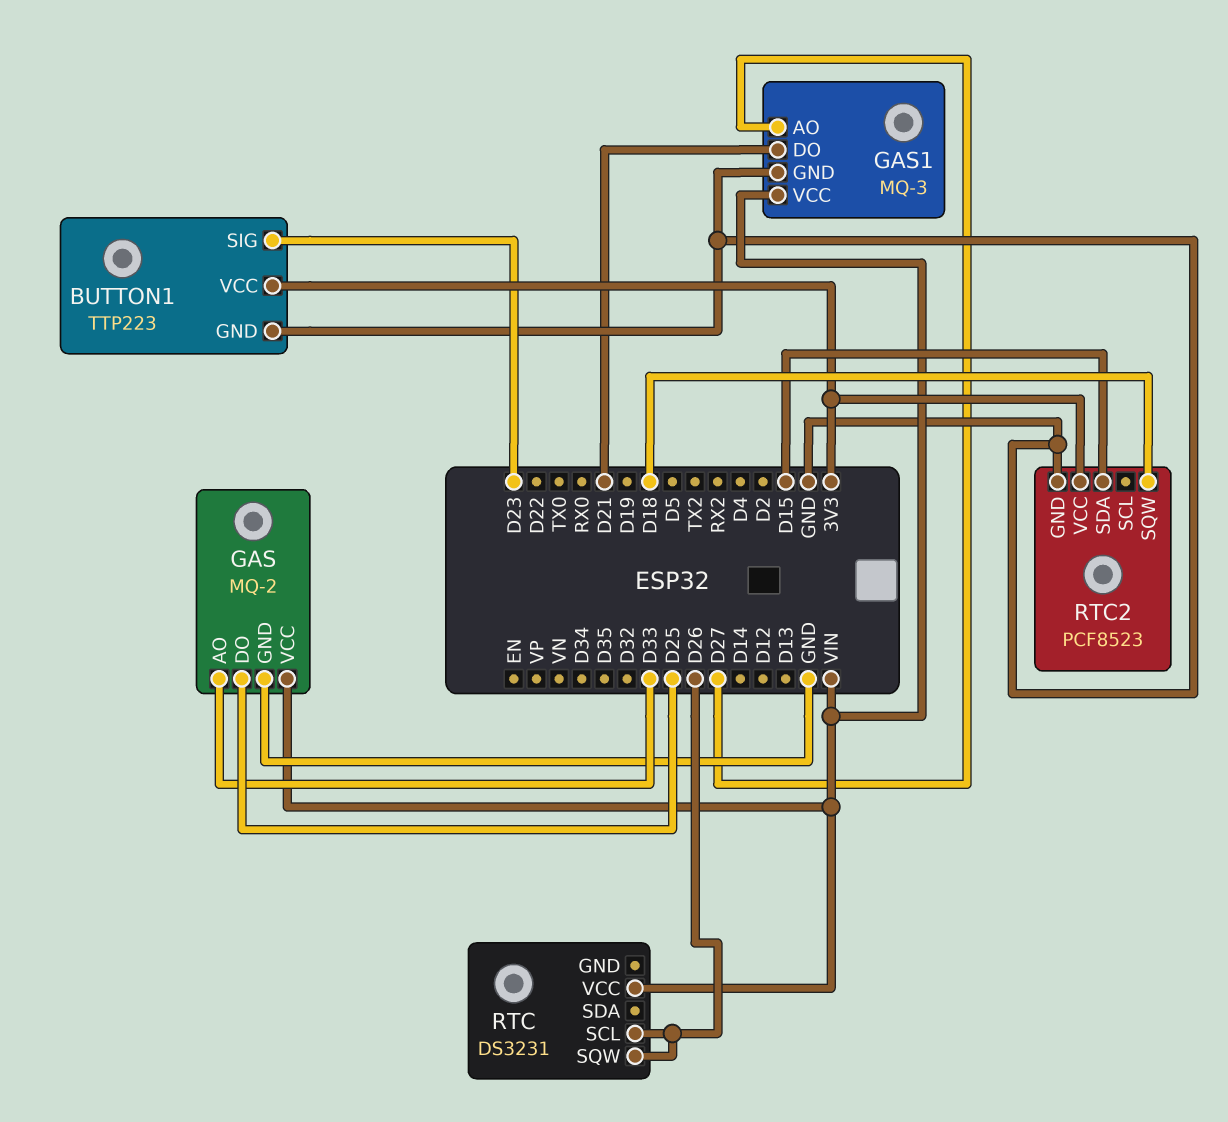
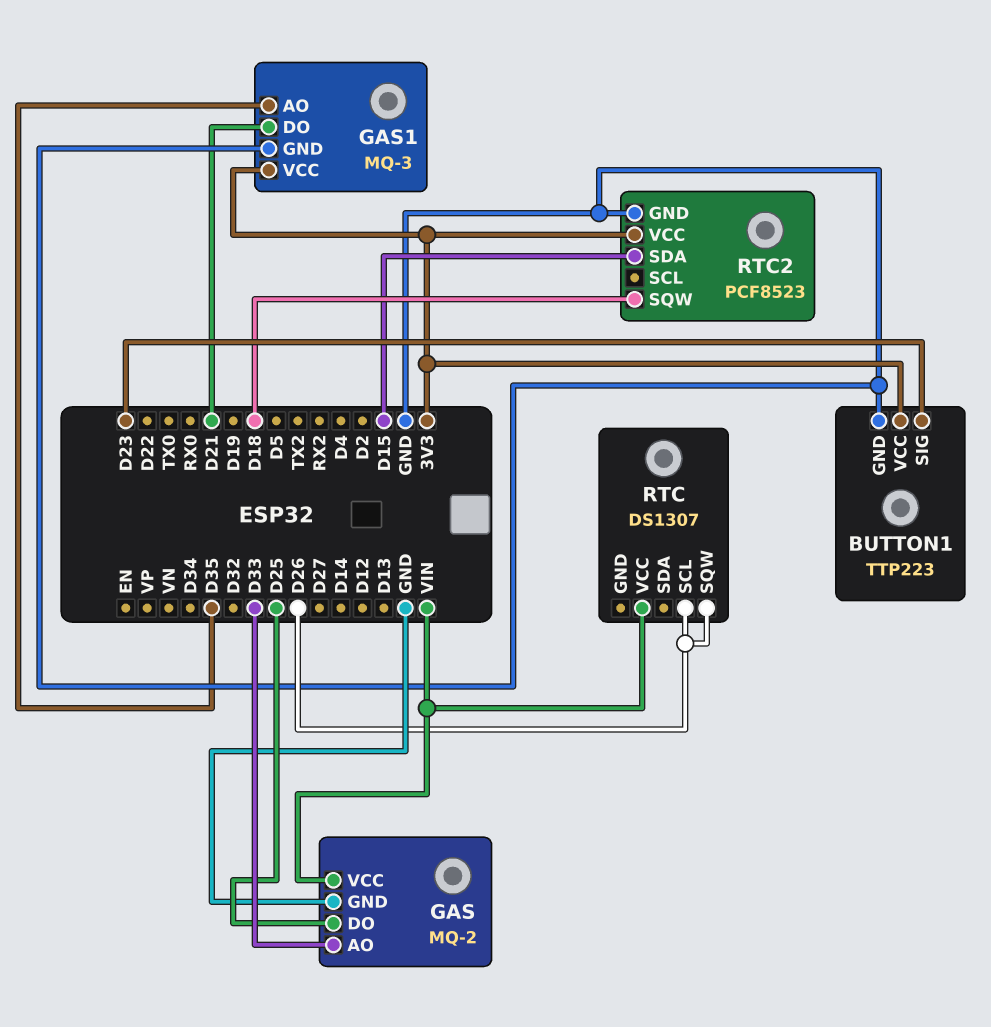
GAS1 pin AO: D27 -> D35
GAS1 pin VCC: VIN -> 3V3
RTC: DS3231 -> DS1307

